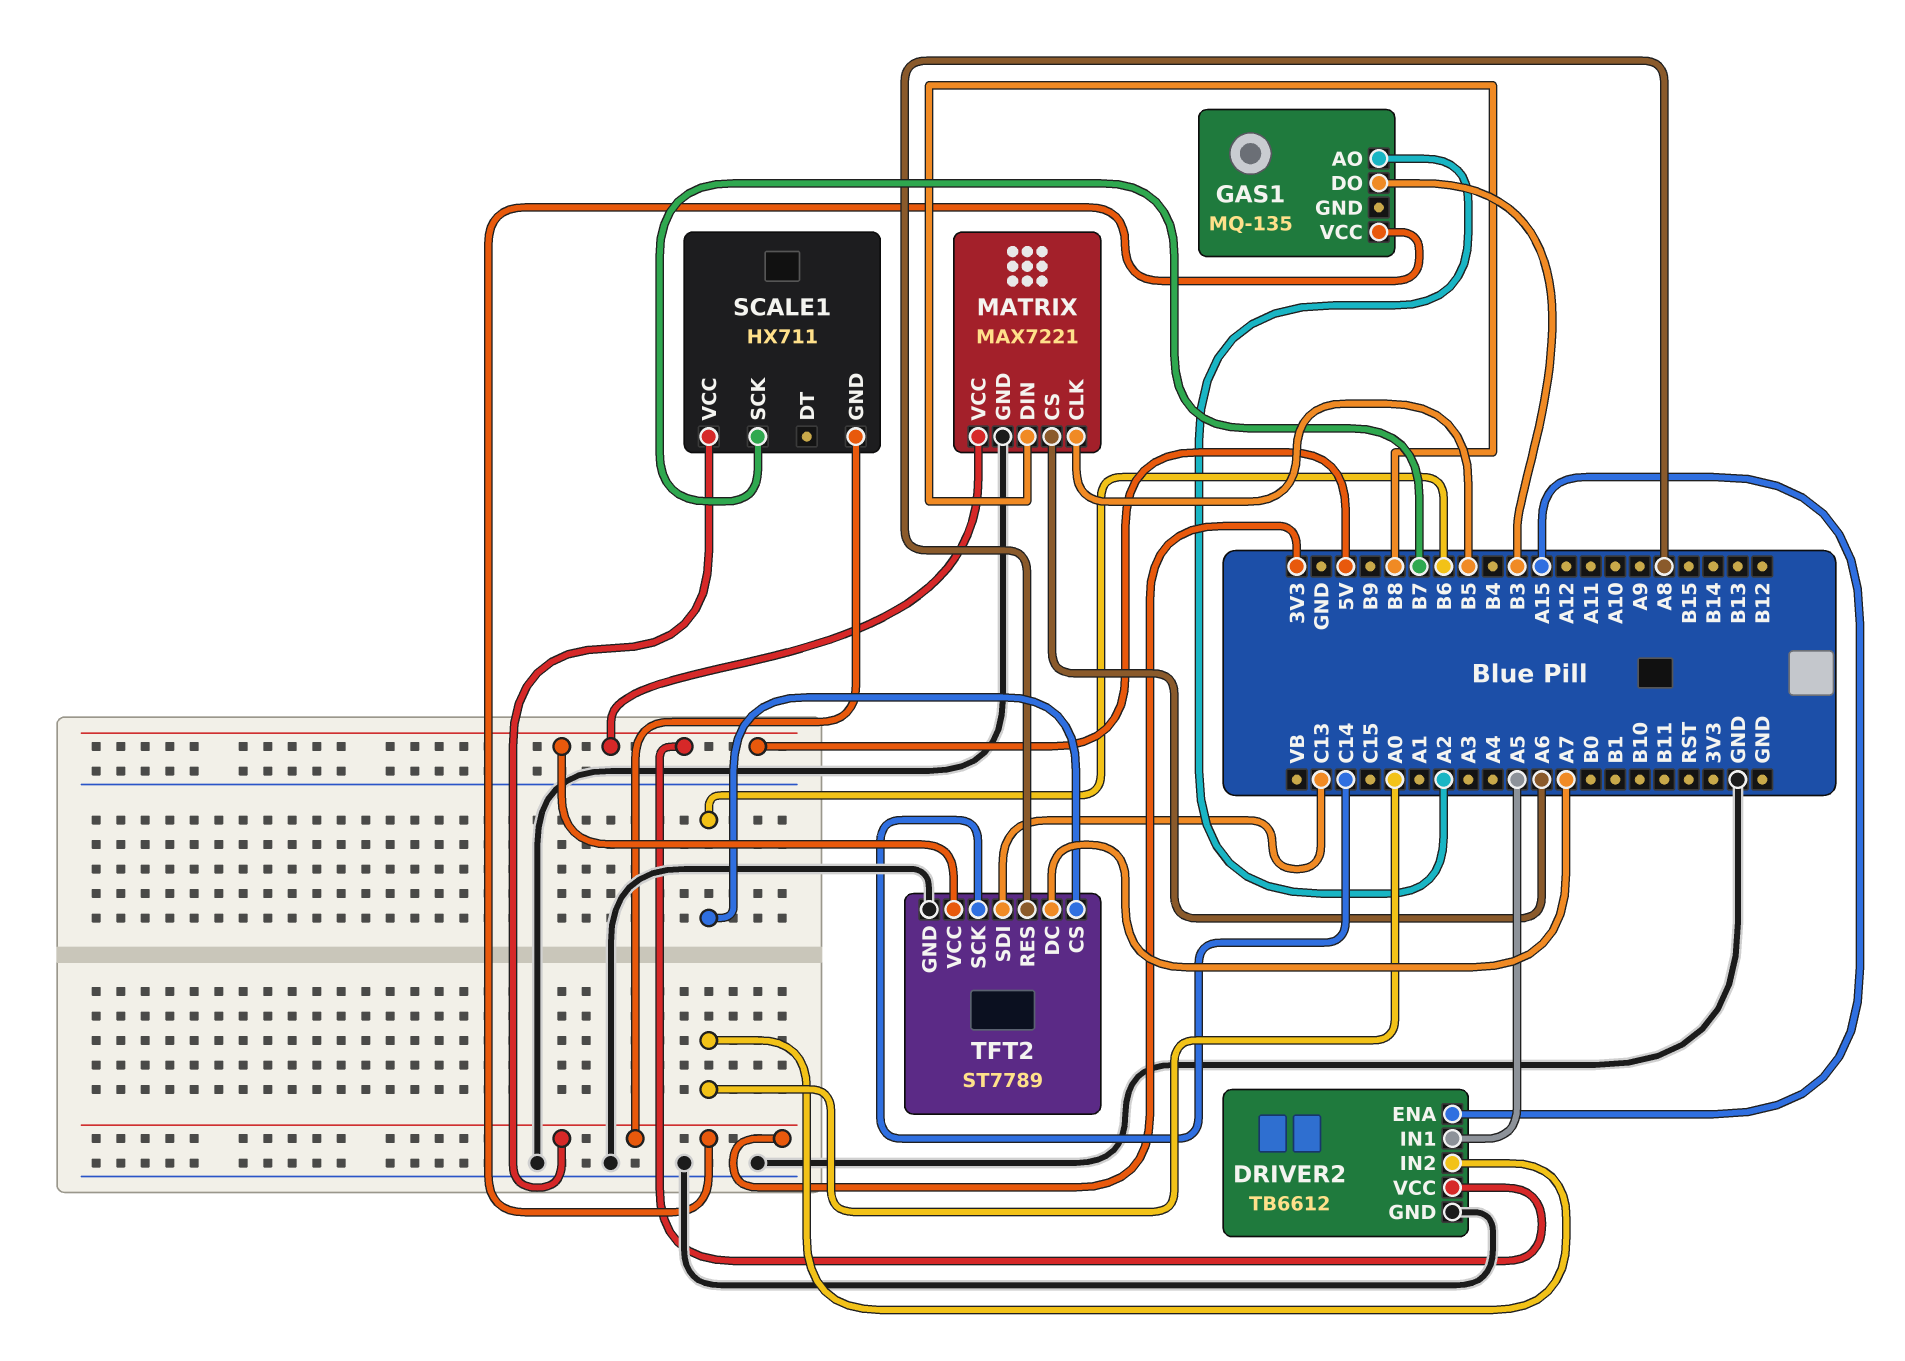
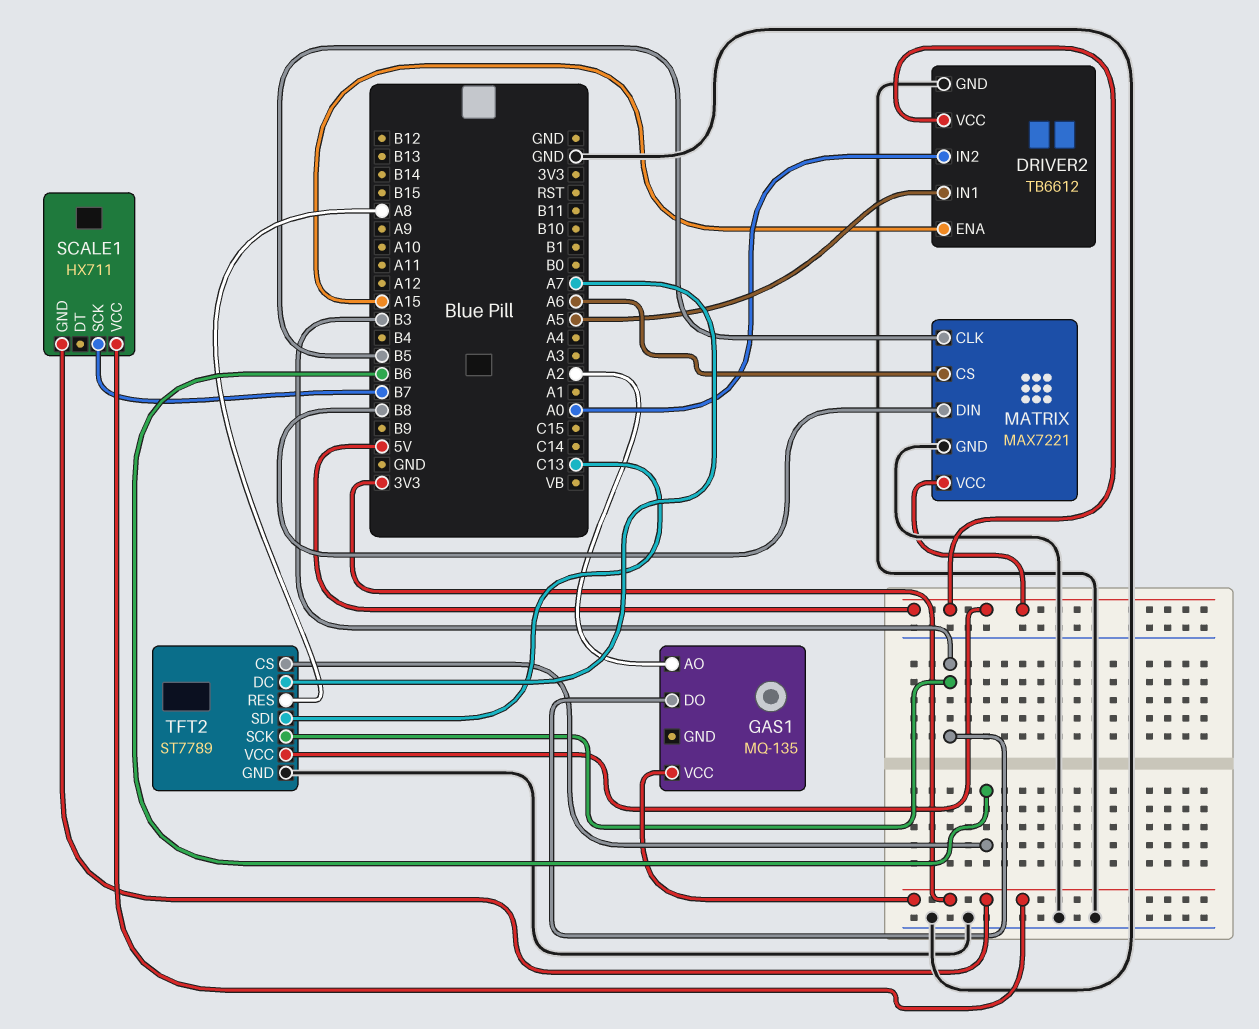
TFT2 pin SCK: C14 -> B3

